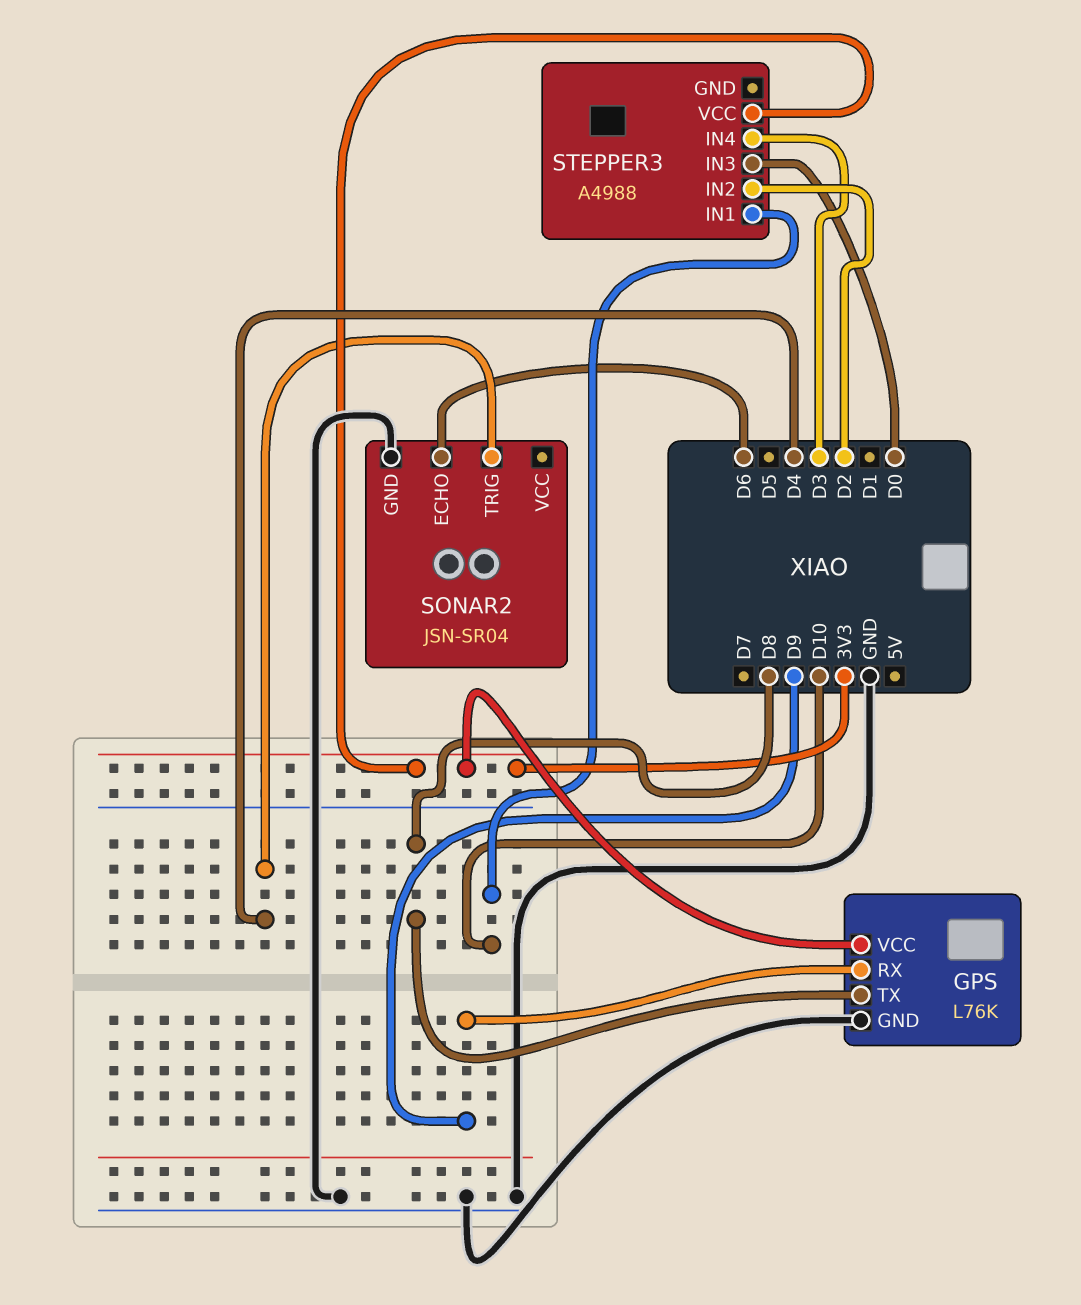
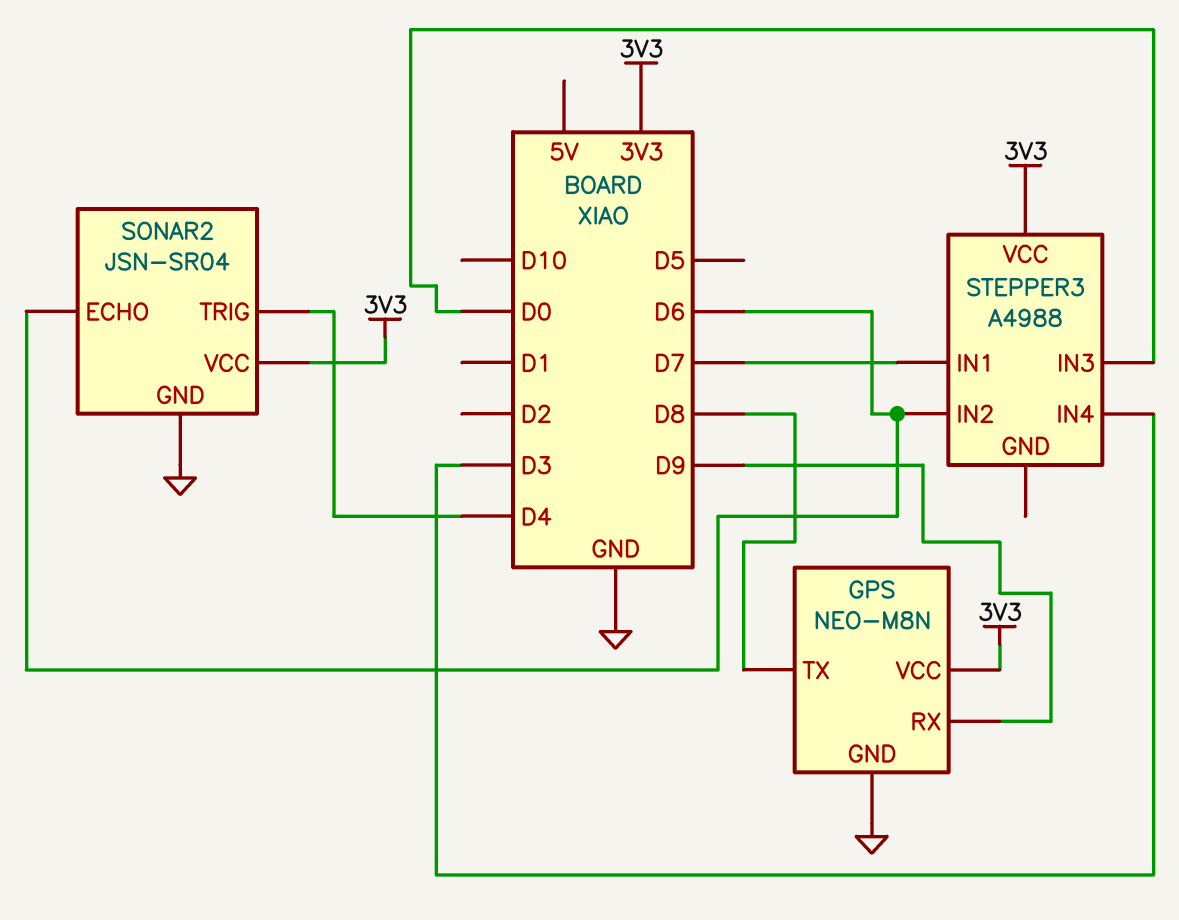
GPS: L76K -> NEO-M8N
SONAR2 pin VCC: none -> 3V3
STEPPER3 pin IN1: D10 -> D7
STEPPER3 pin IN2: D2 -> D6

